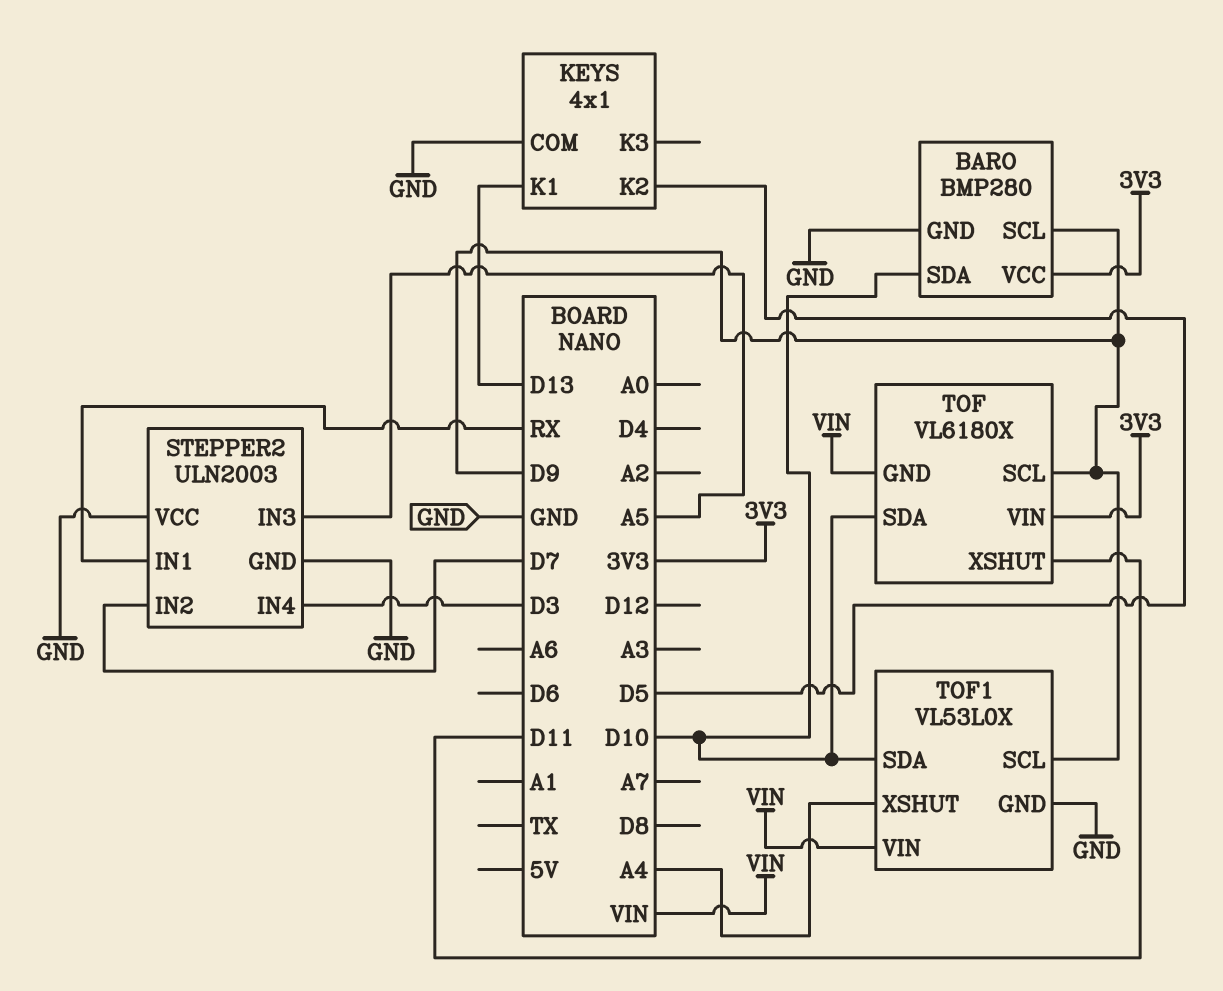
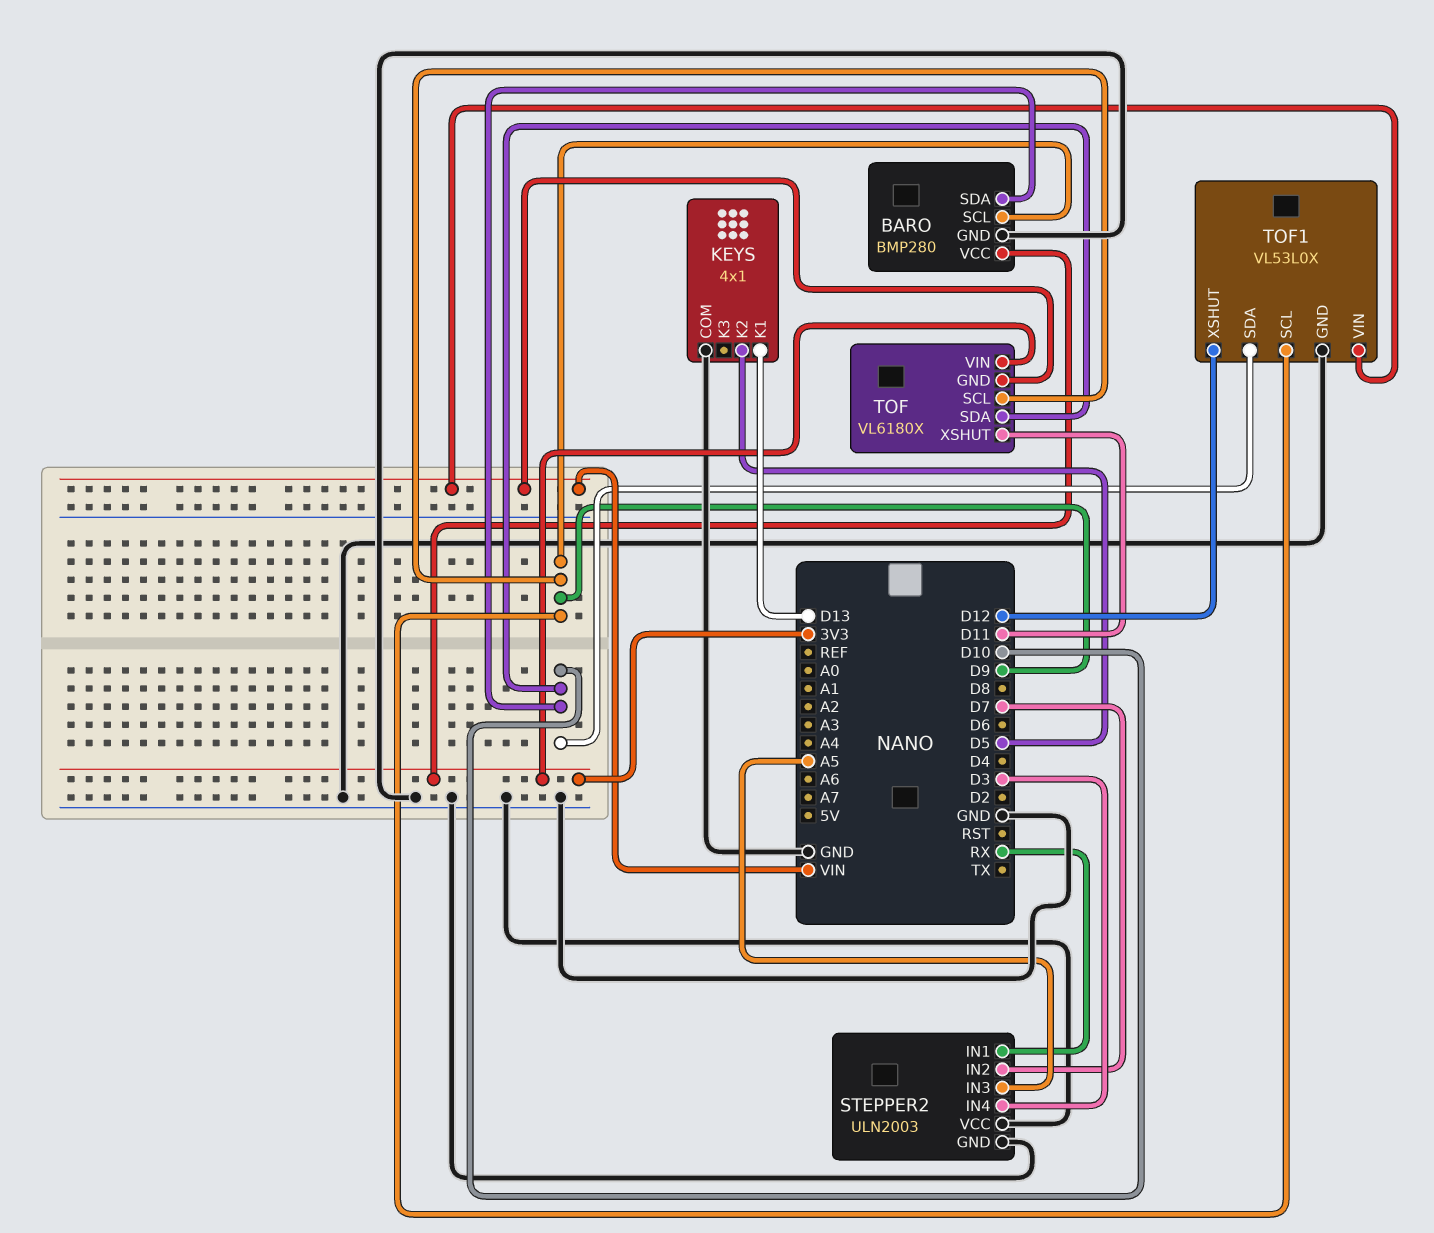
TOF1 pin XSHUT: A4 -> D12

